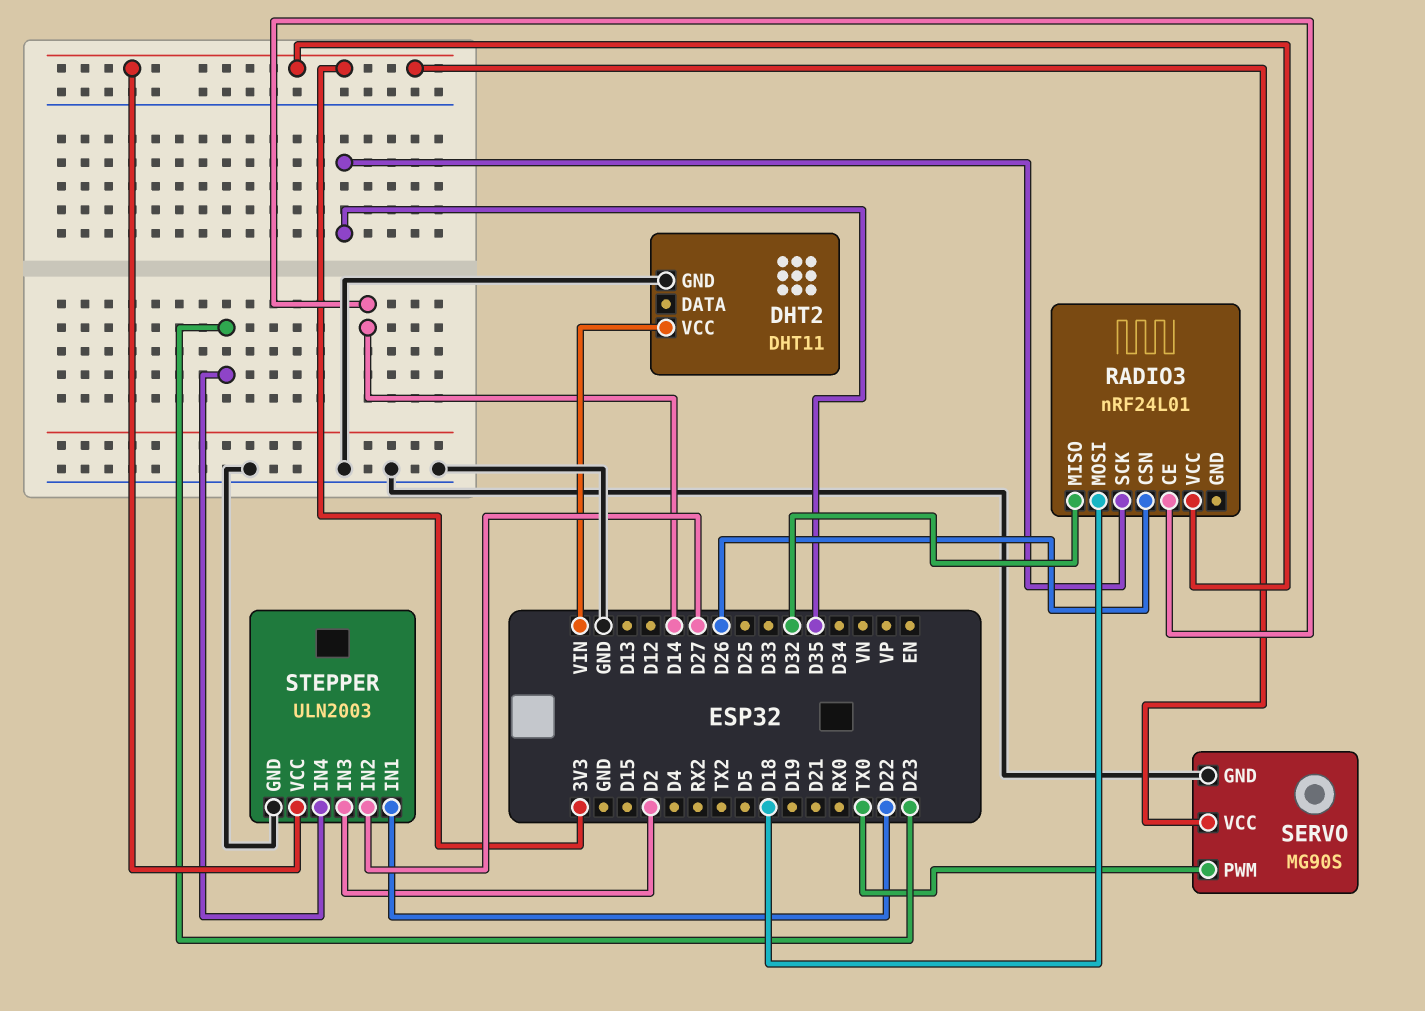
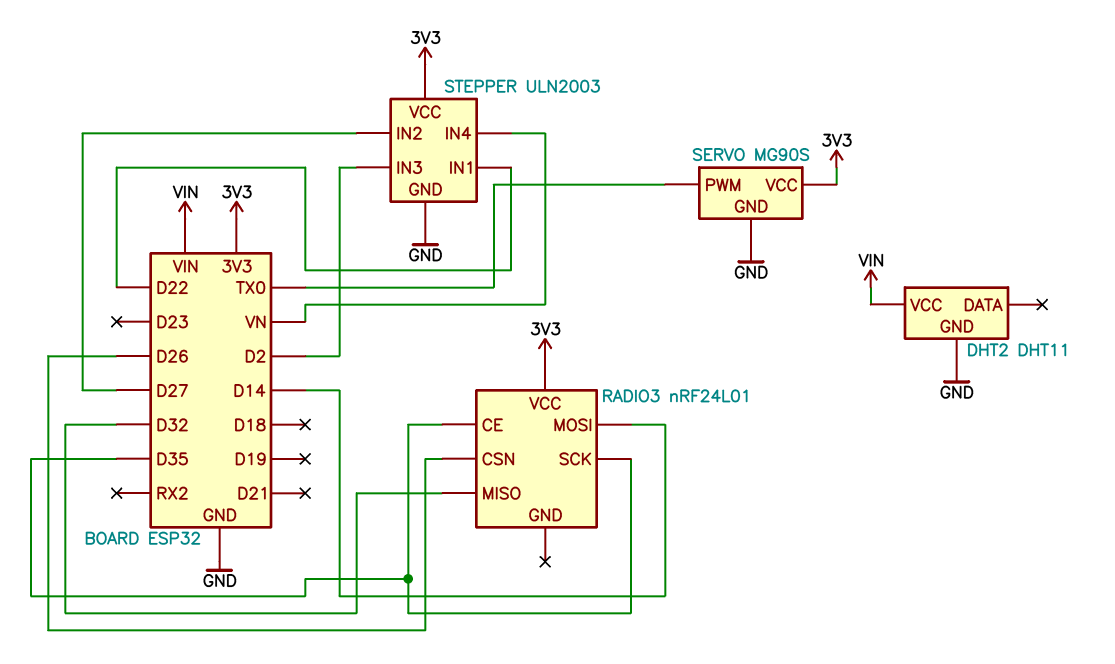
RADIO3 pin CE: D14 -> D35
RADIO3 pin MOSI: D18 -> D14
STEPPER pin IN4: D23 -> VN

